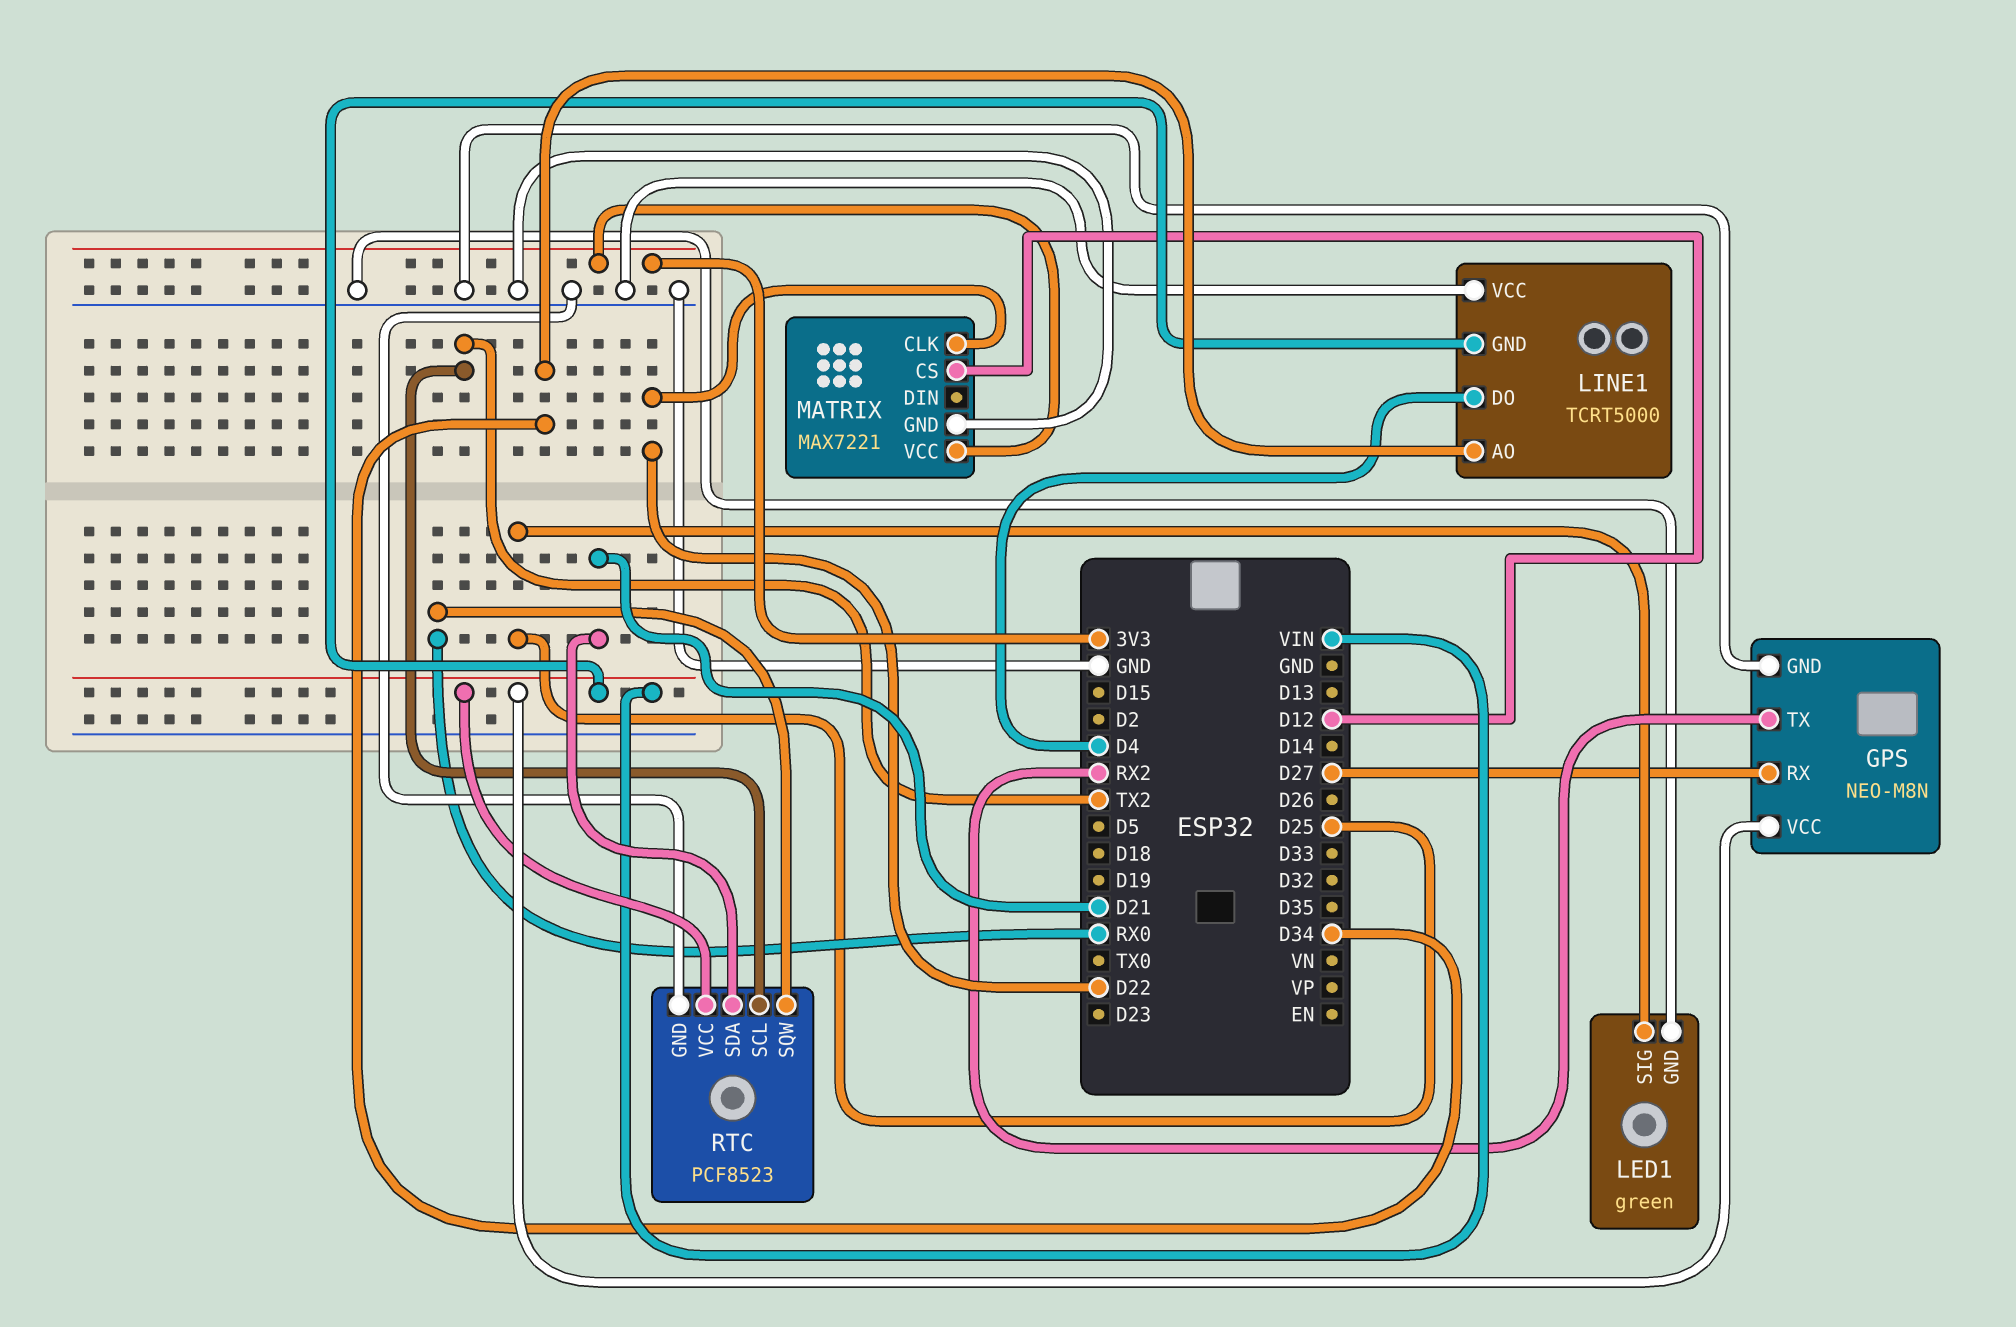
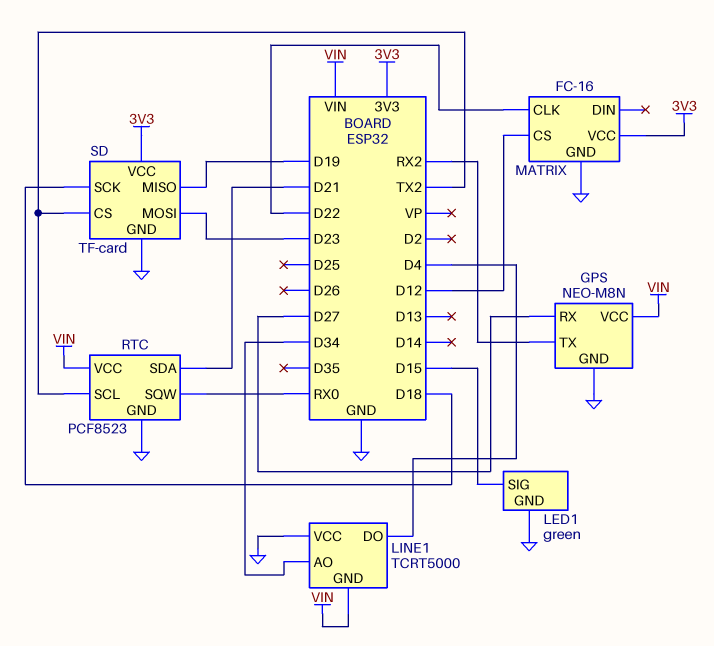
LED1 pin SIG: D25 -> D15
MATRIX: MAX7221 -> FC-16
SD: none -> TF-card
SD pin CS: none -> TX2
SD pin GND: none -> GND
SD pin MISO: none -> D19
SD pin MOSI: none -> D23
SD pin SCK: none -> D18
SD pin VCC: none -> 3V3

